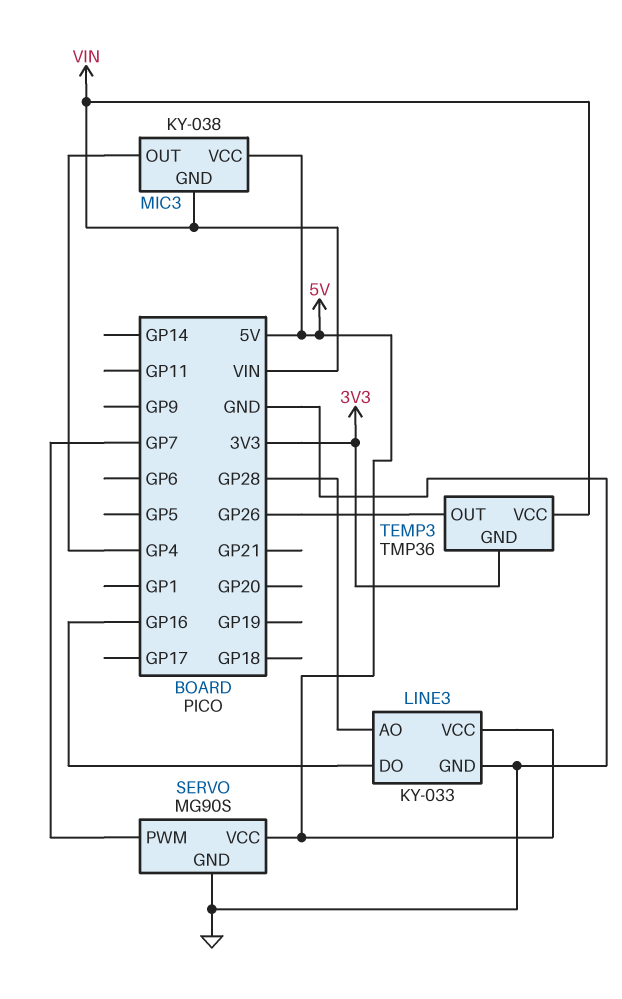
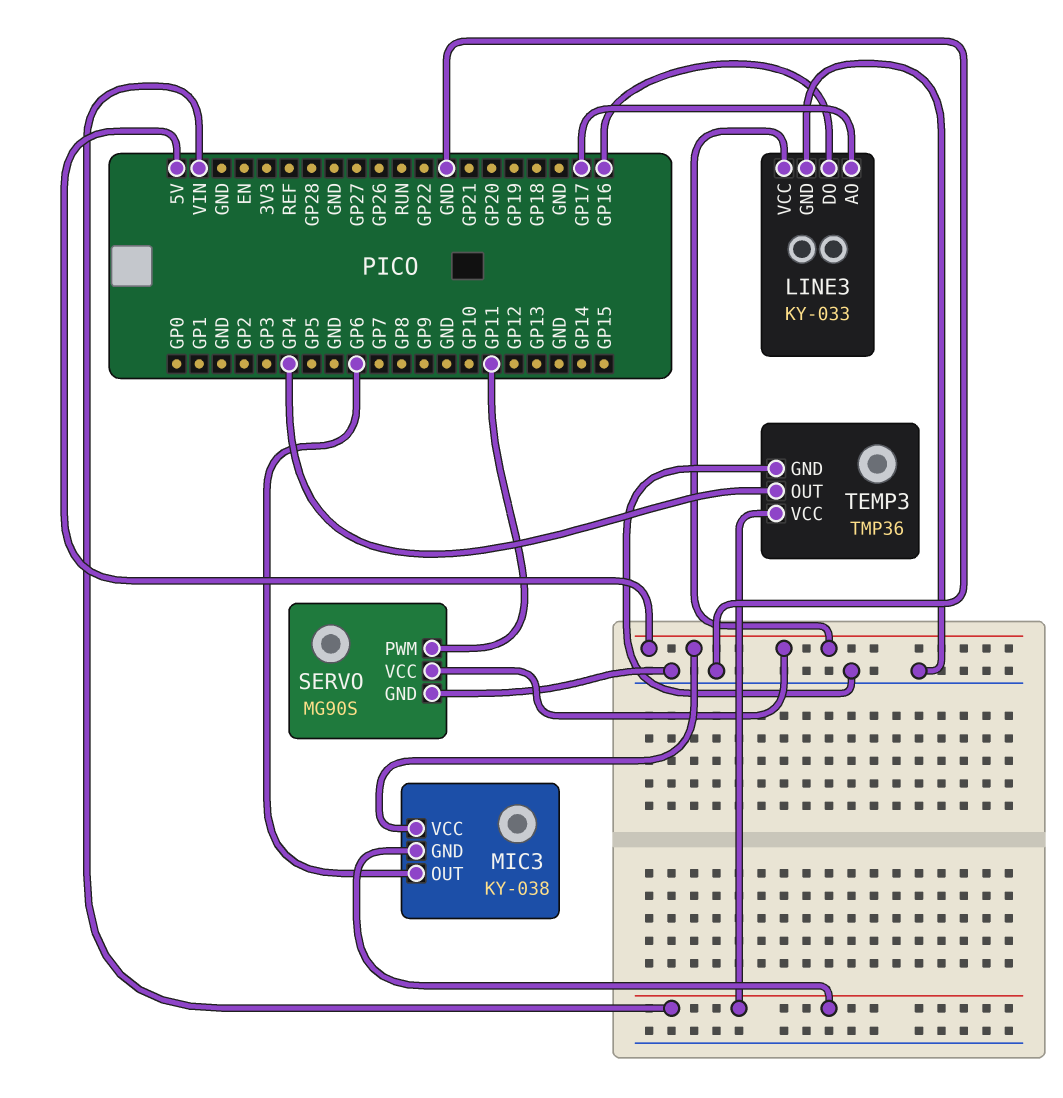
LINE3 pin AO: GP28 -> GP17
MIC3 pin OUT: GP4 -> GP6
SERVO pin PWM: GP7 -> GP11
TEMP3 pin GND: 3V3 -> GND
TEMP3 pin OUT: GP26 -> GP4

